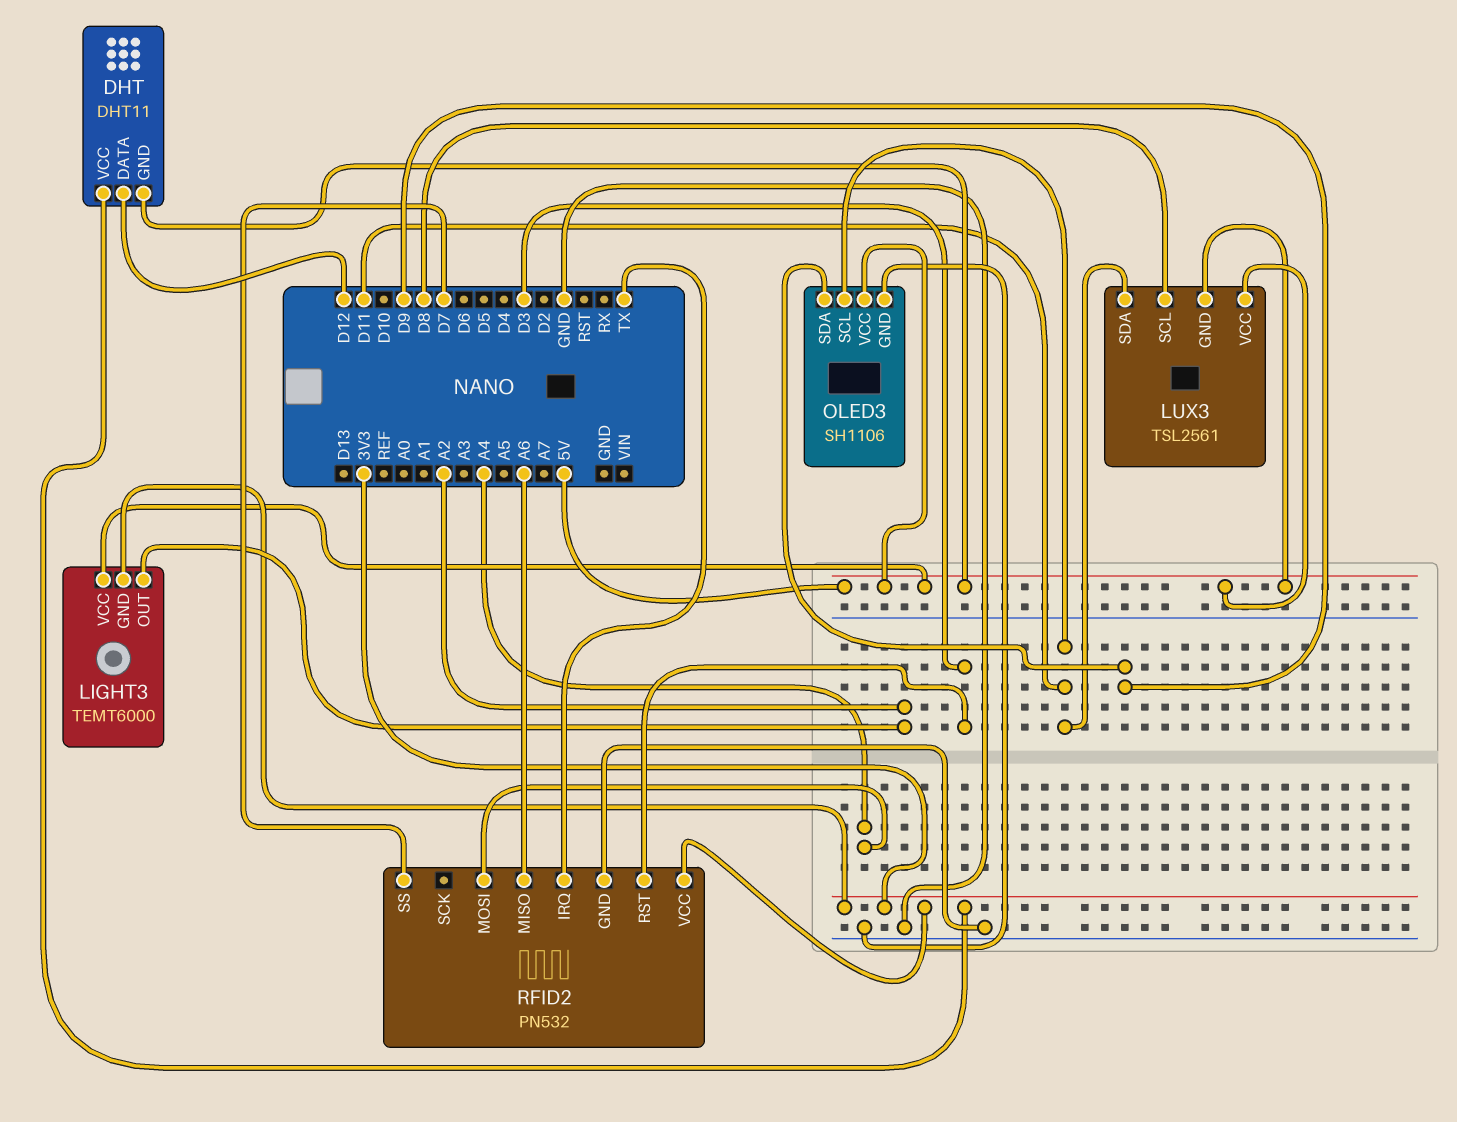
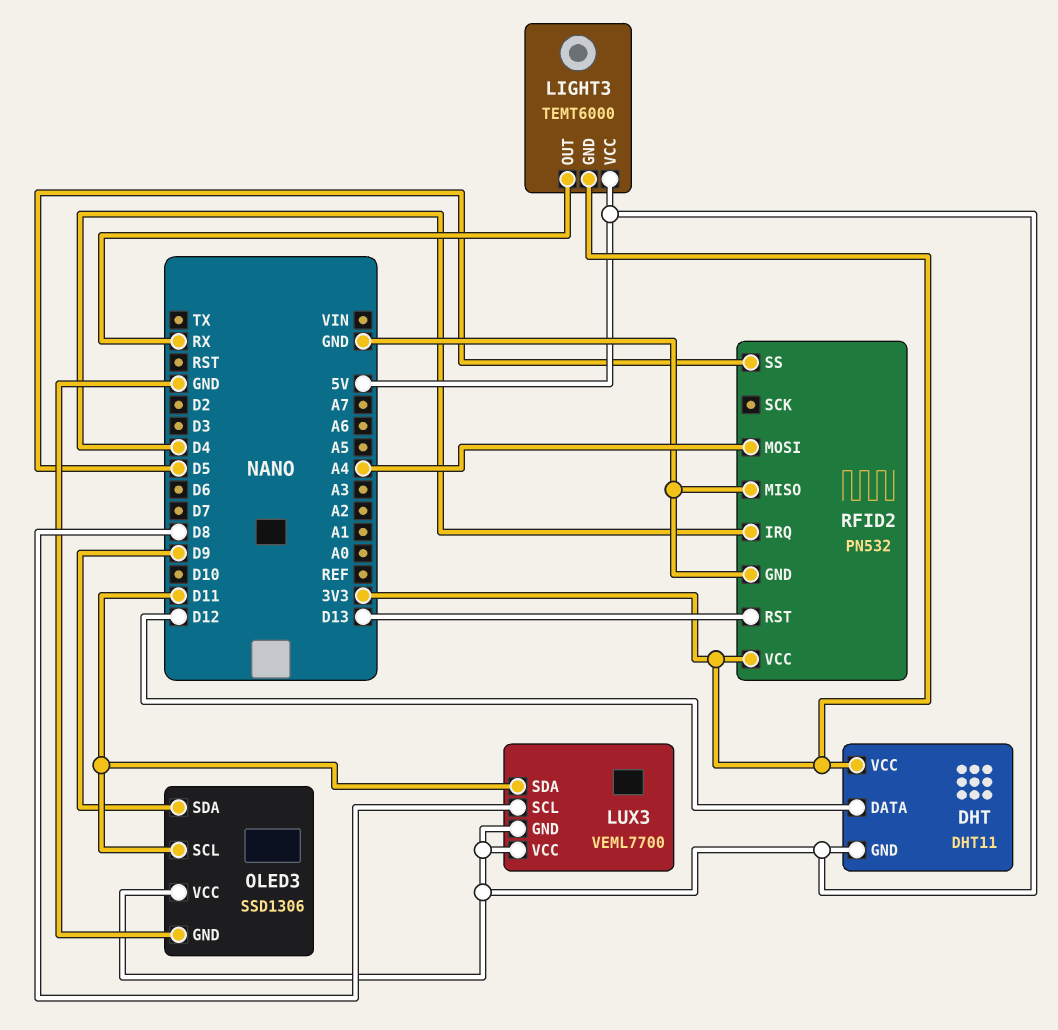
LIGHT3 pin OUT: A2 -> RX
LUX3: TSL2561 -> VEML7700
OLED3: SH1106 -> SSD1306
RFID2 pin IRQ: TX -> D4
RFID2 pin MISO: A6 -> GND
RFID2 pin RST: D3 -> D13
RFID2 pin SS: D7 -> D5

